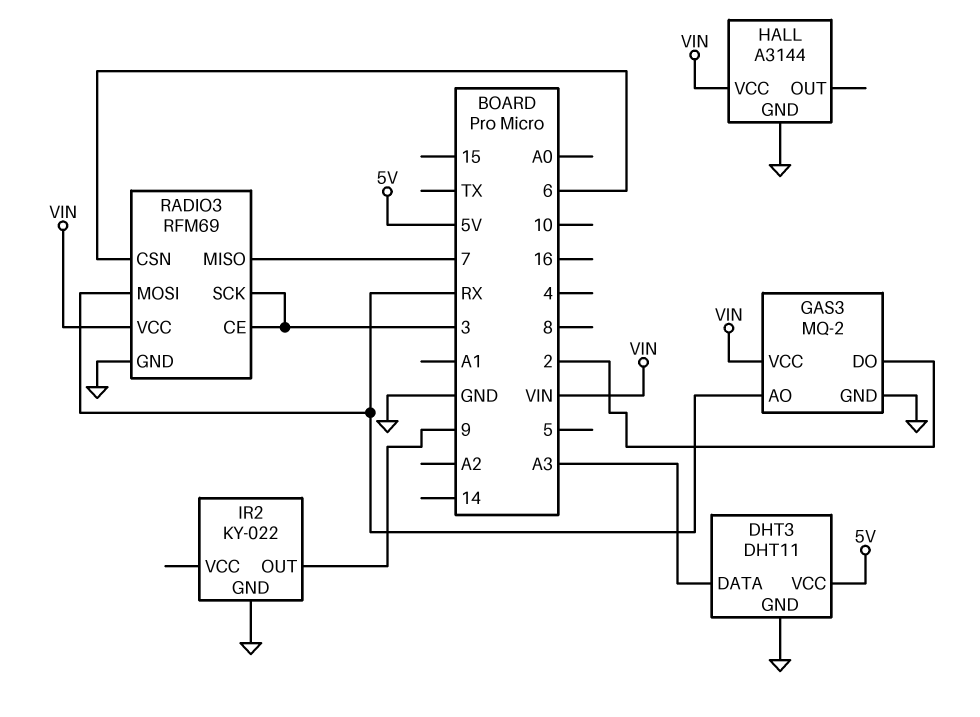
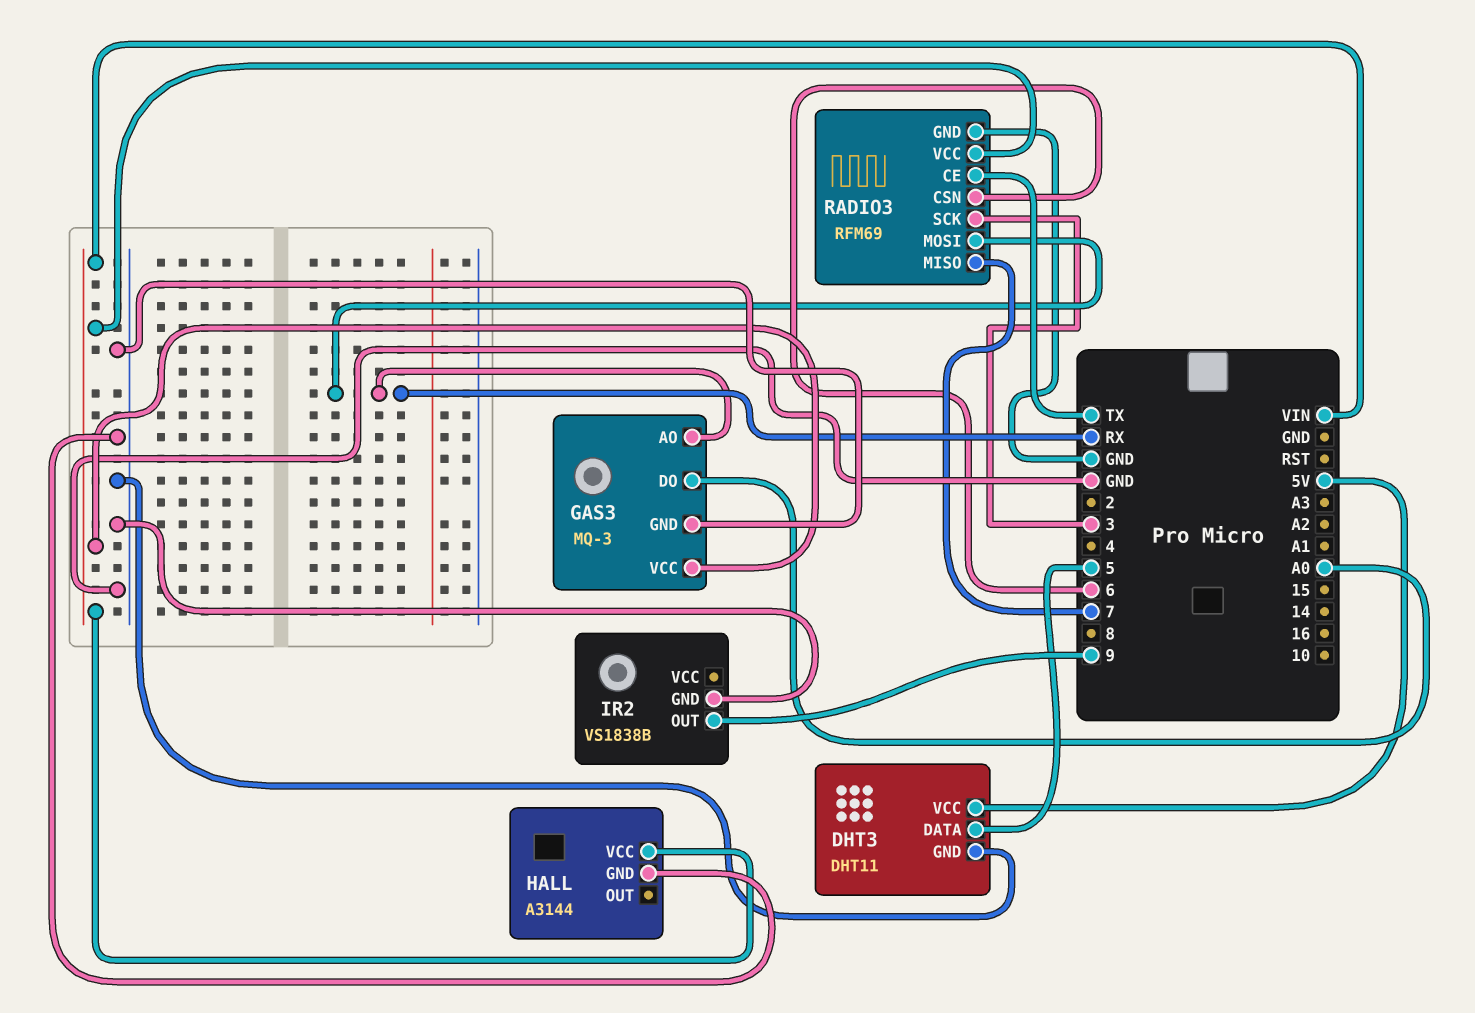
DHT3 pin DATA: A3 -> 5
GAS3: MQ-2 -> MQ-3
GAS3 pin DO: 2 -> A0
IR2: KY-022 -> VS1838B
RADIO3 pin CE: 3 -> TX

